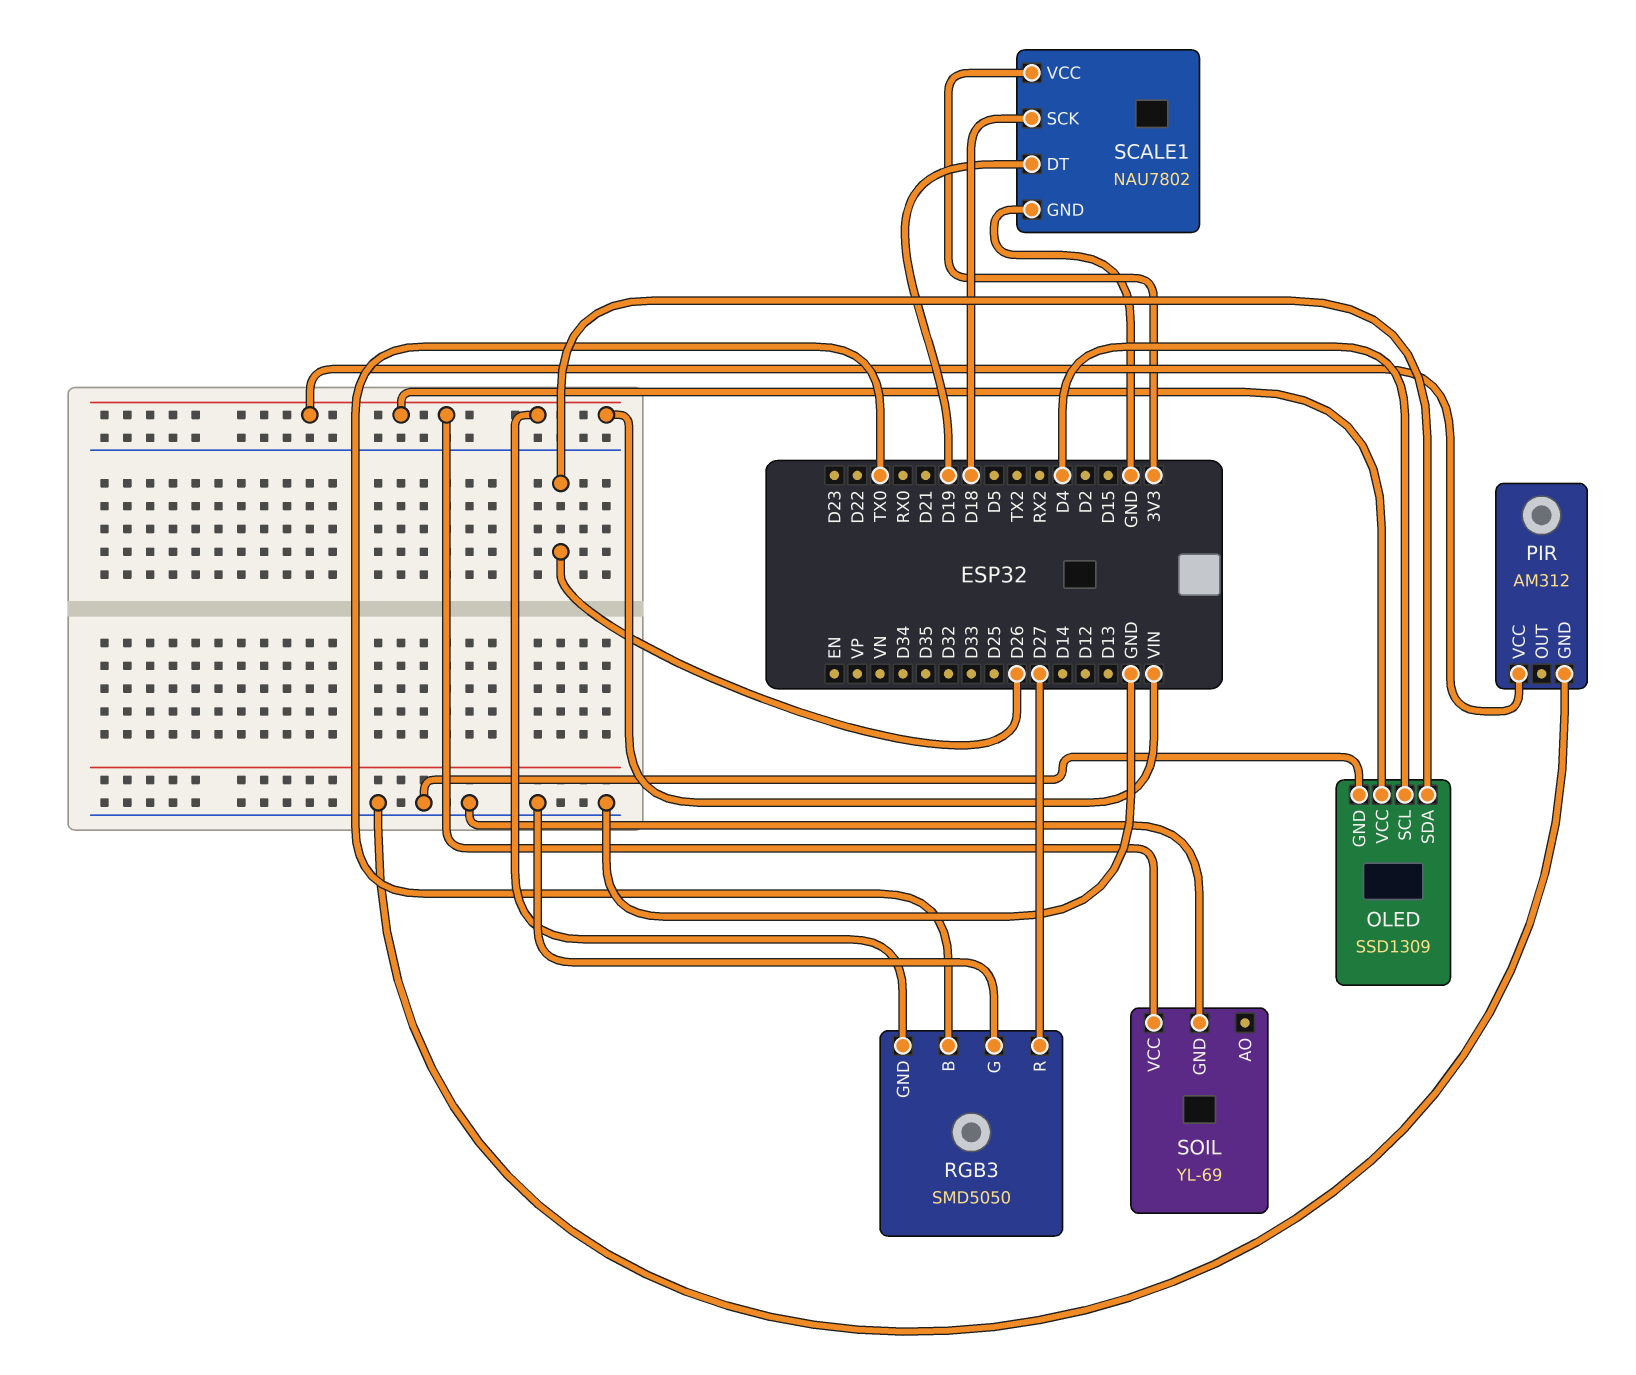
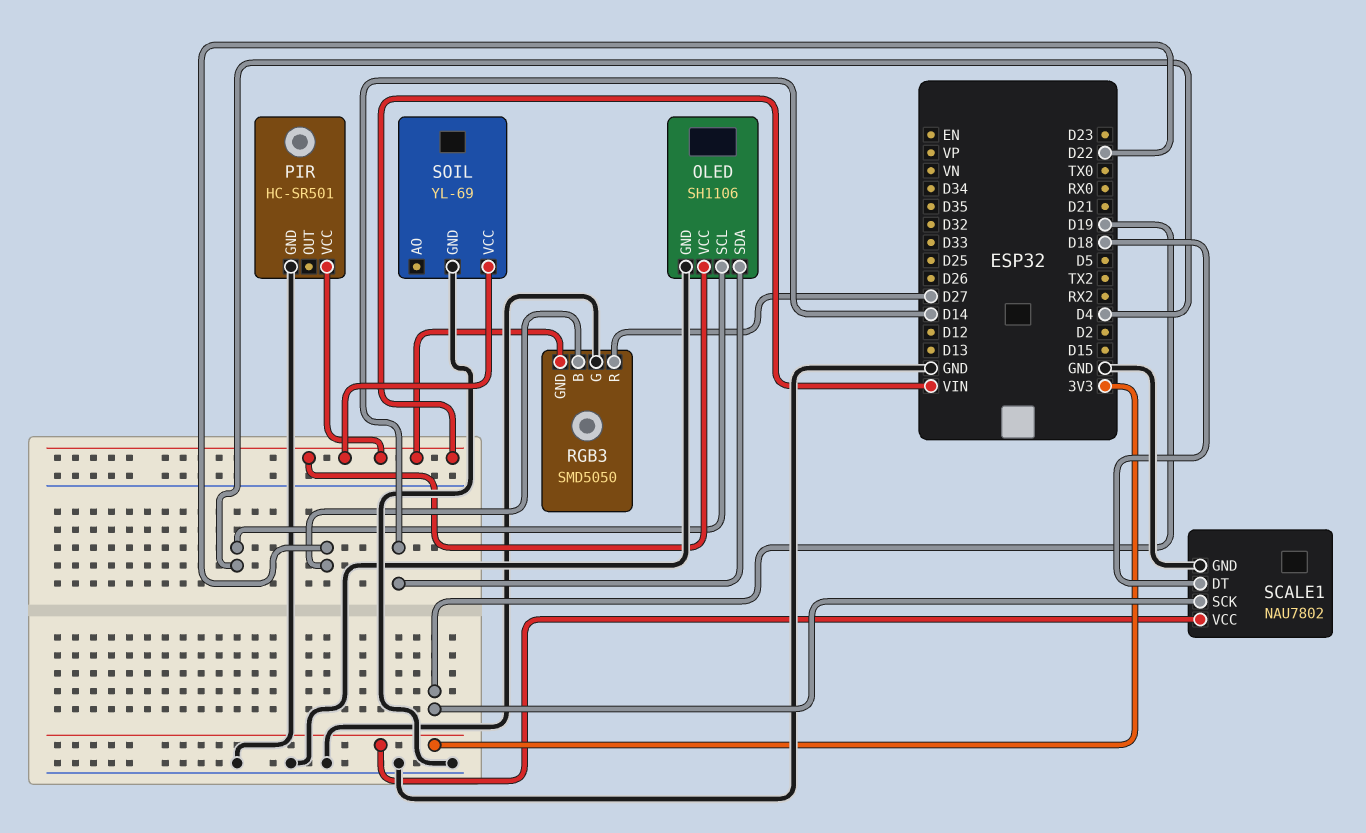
OLED: SSD1309 -> SH1106
OLED pin SDA: D26 -> D14
PIR: AM312 -> HC-SR501
RGB3 pin B: TX0 -> D22
SCALE1 pin DT: D19 -> D18
SCALE1 pin SCK: D18 -> D19

